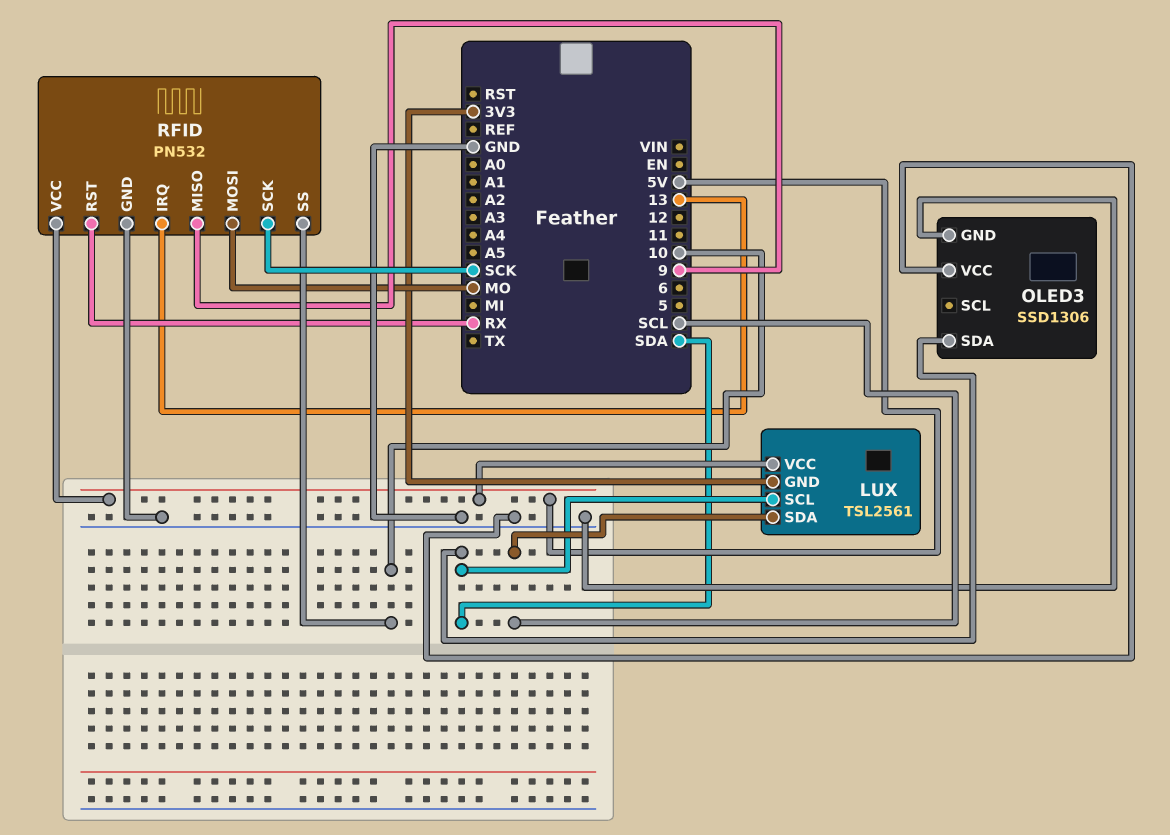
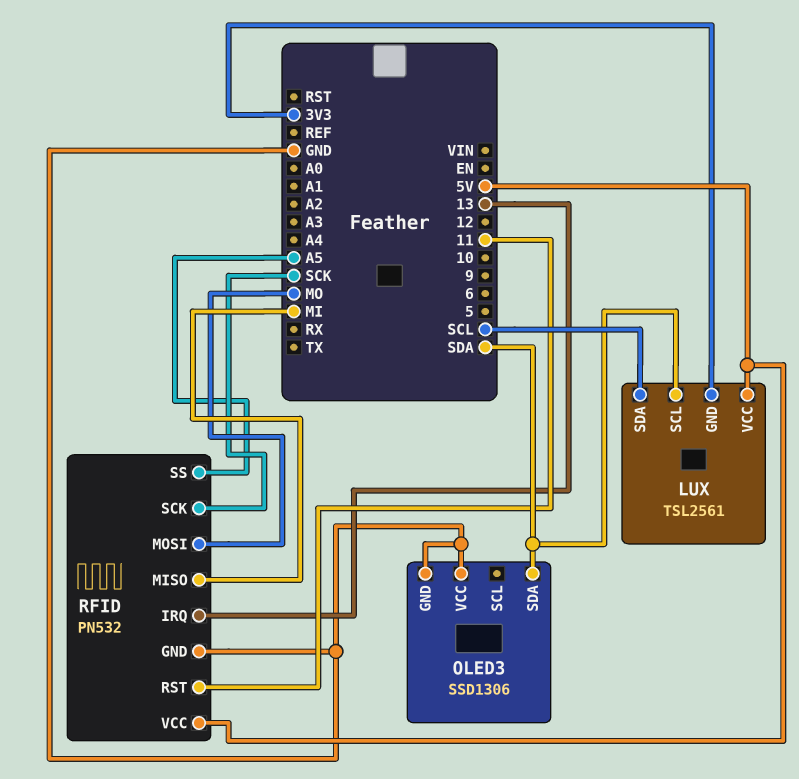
RFID pin MISO: 9 -> MI
RFID pin RST: RX -> 11
RFID pin SS: 10 -> A5

